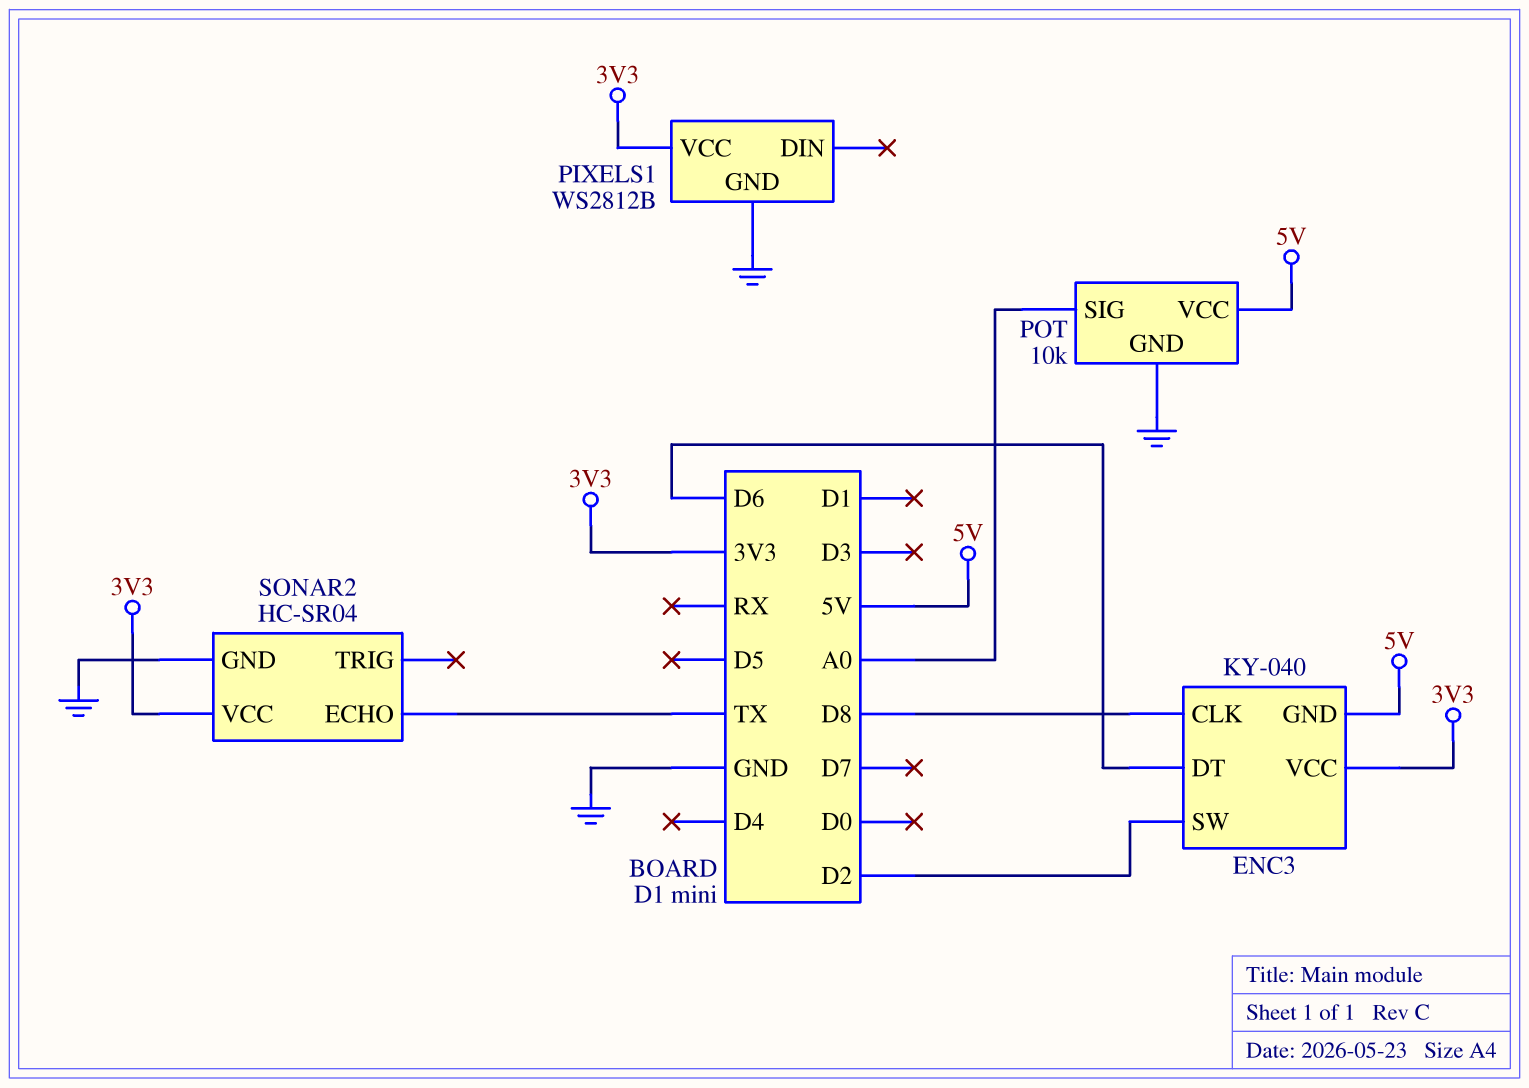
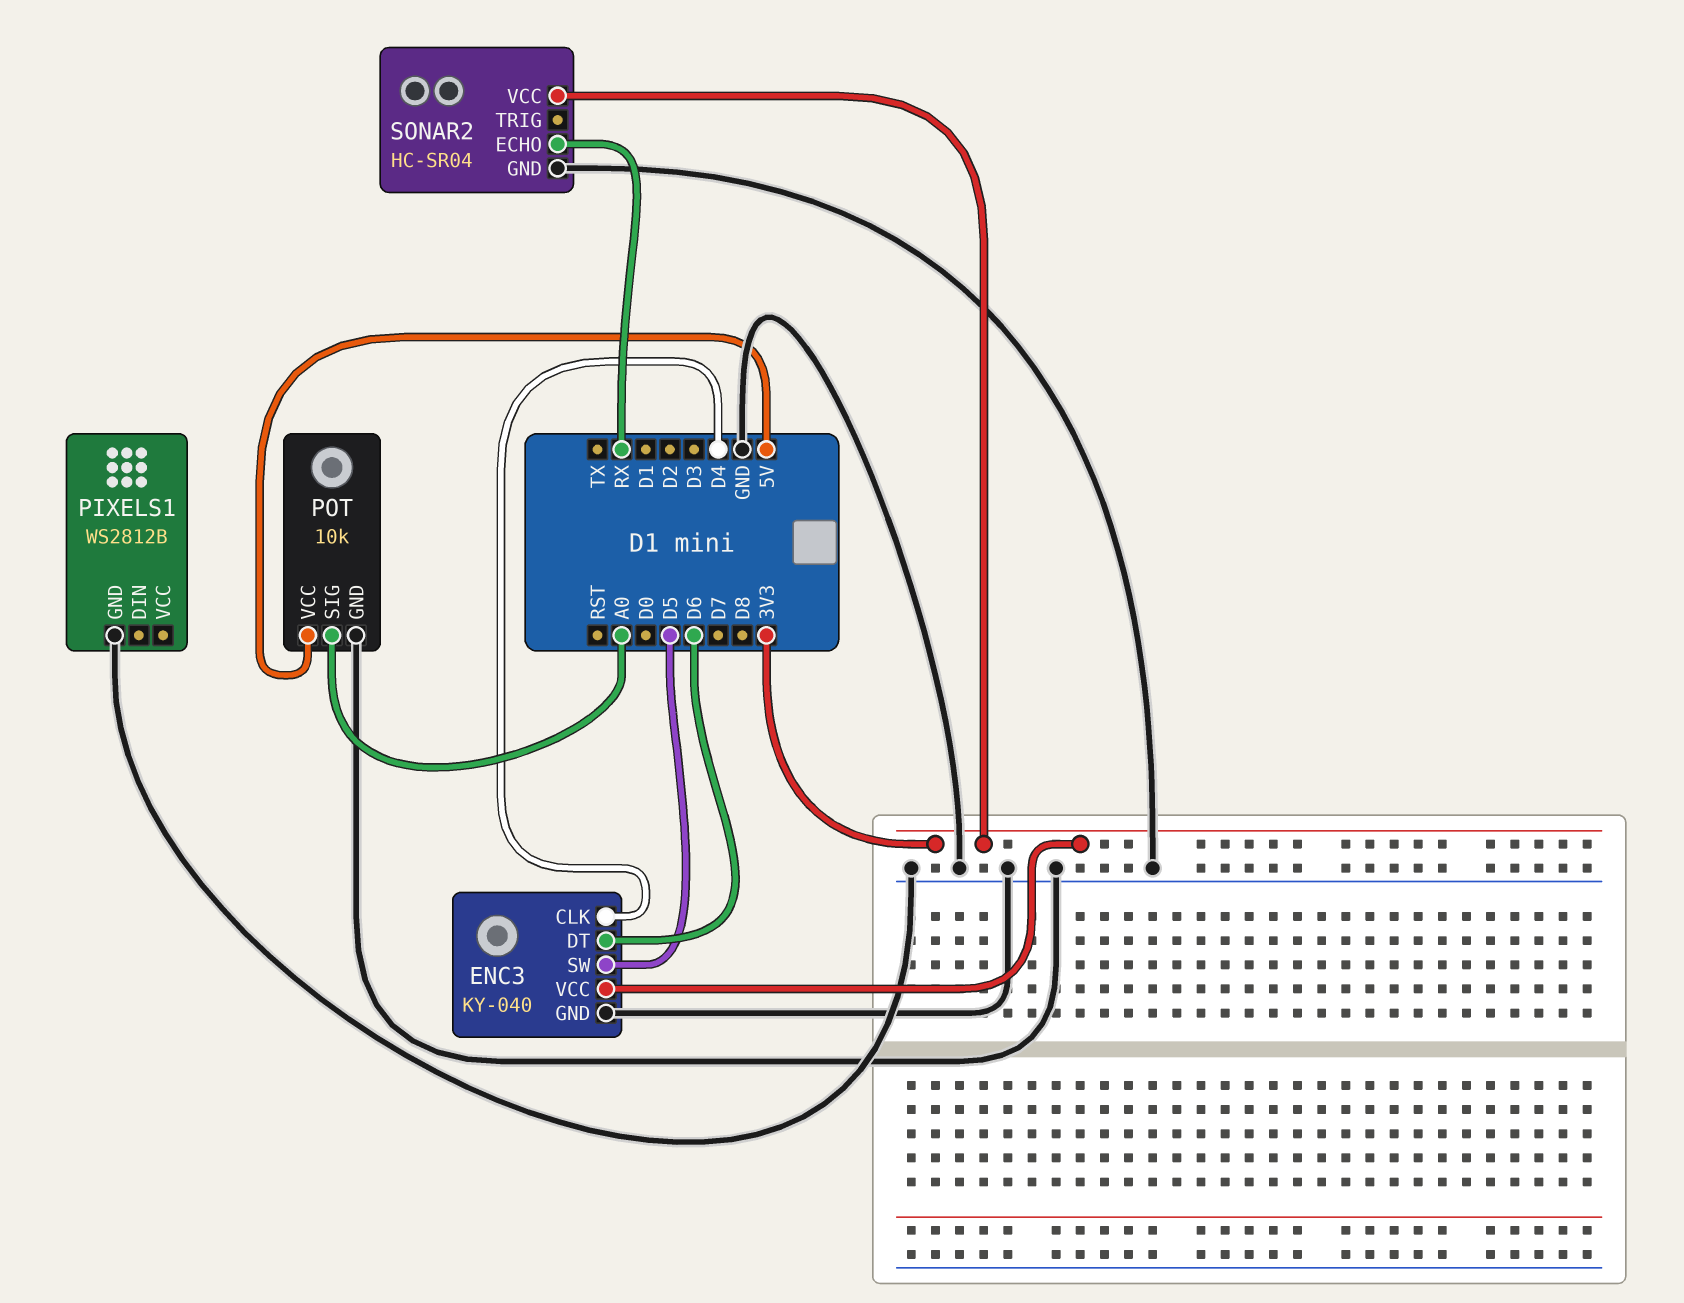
ENC3 pin CLK: D8 -> D4
ENC3 pin GND: 5V -> GND
ENC3 pin SW: D2 -> D5
PIXELS1 pin VCC: 3V3 -> none
SONAR2 pin ECHO: TX -> RX

